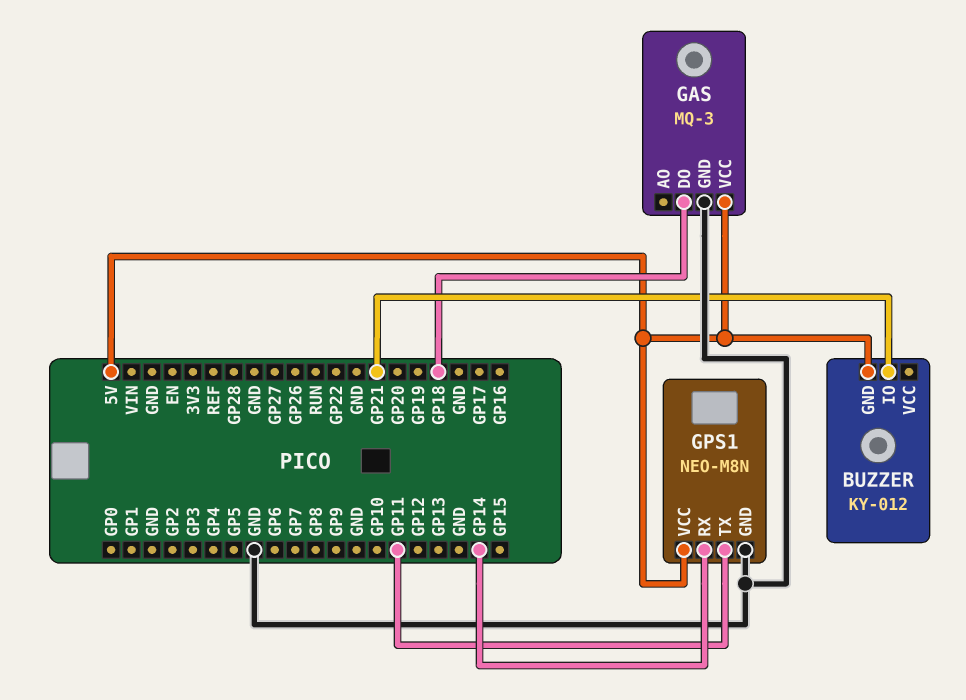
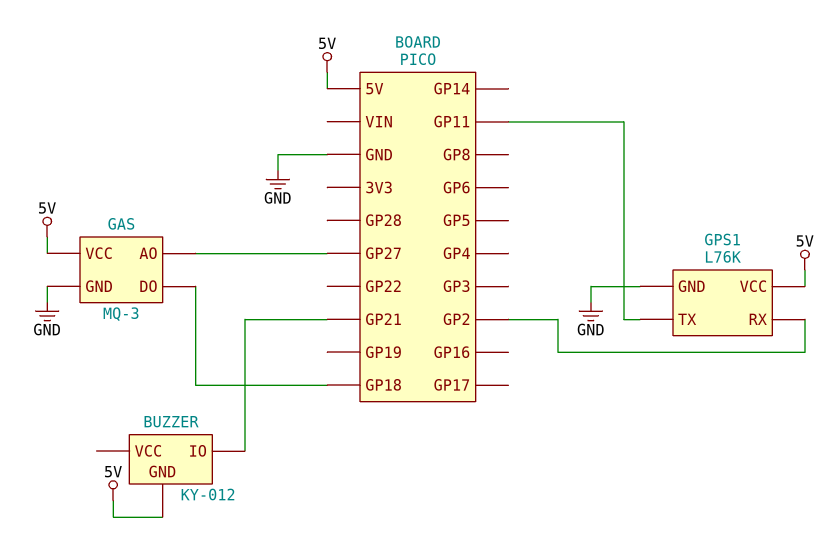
GAS pin AO: none -> GP27
GPS1: NEO-M8N -> L76K
GPS1 pin RX: GP14 -> GP2

